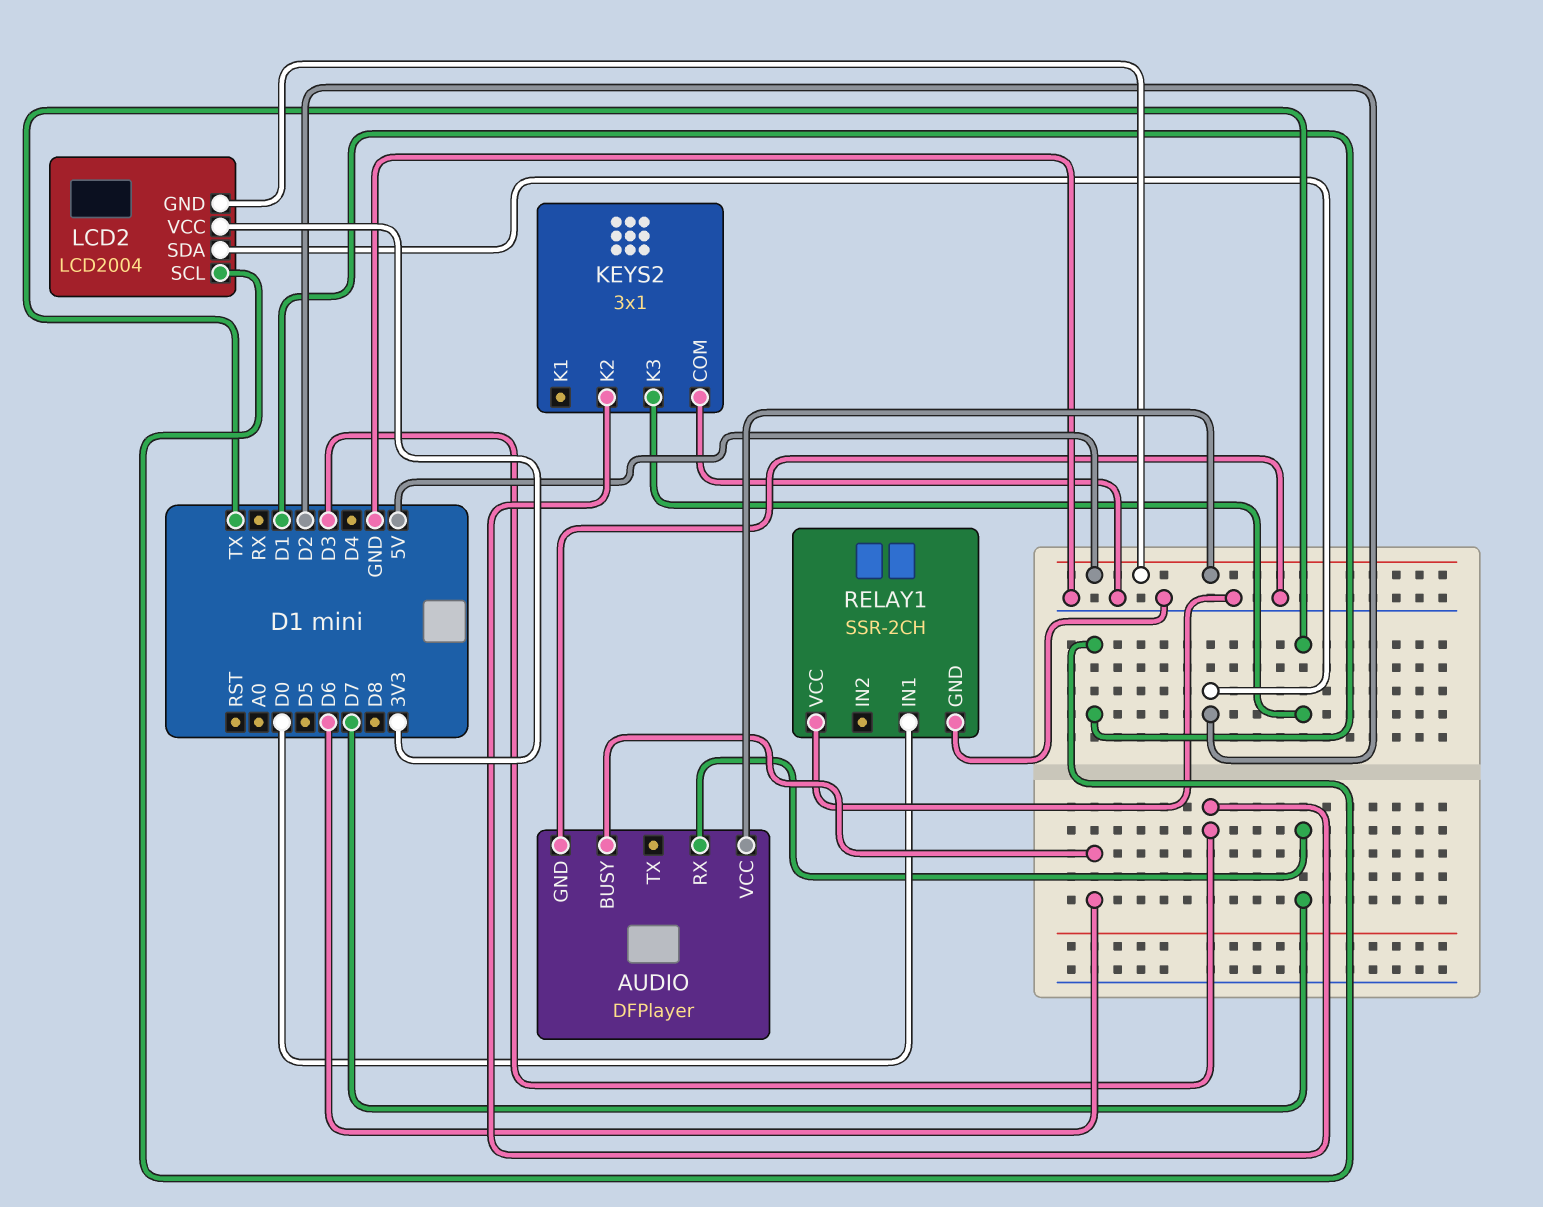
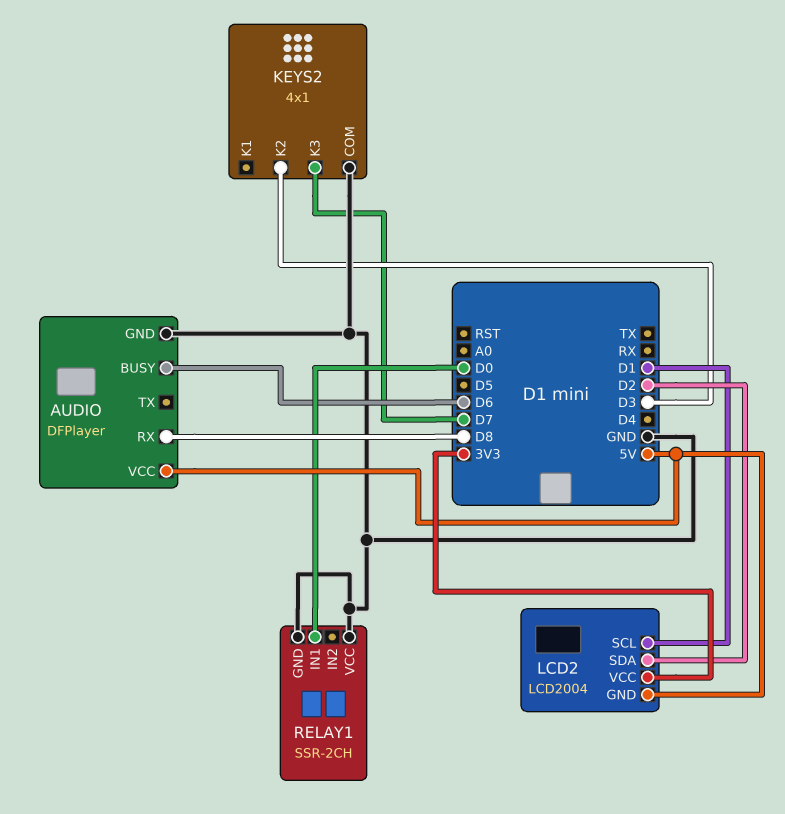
AUDIO pin RX: D7 -> D8
KEYS2: 3x1 -> 4x1
KEYS2 pin K3: TX -> D7

